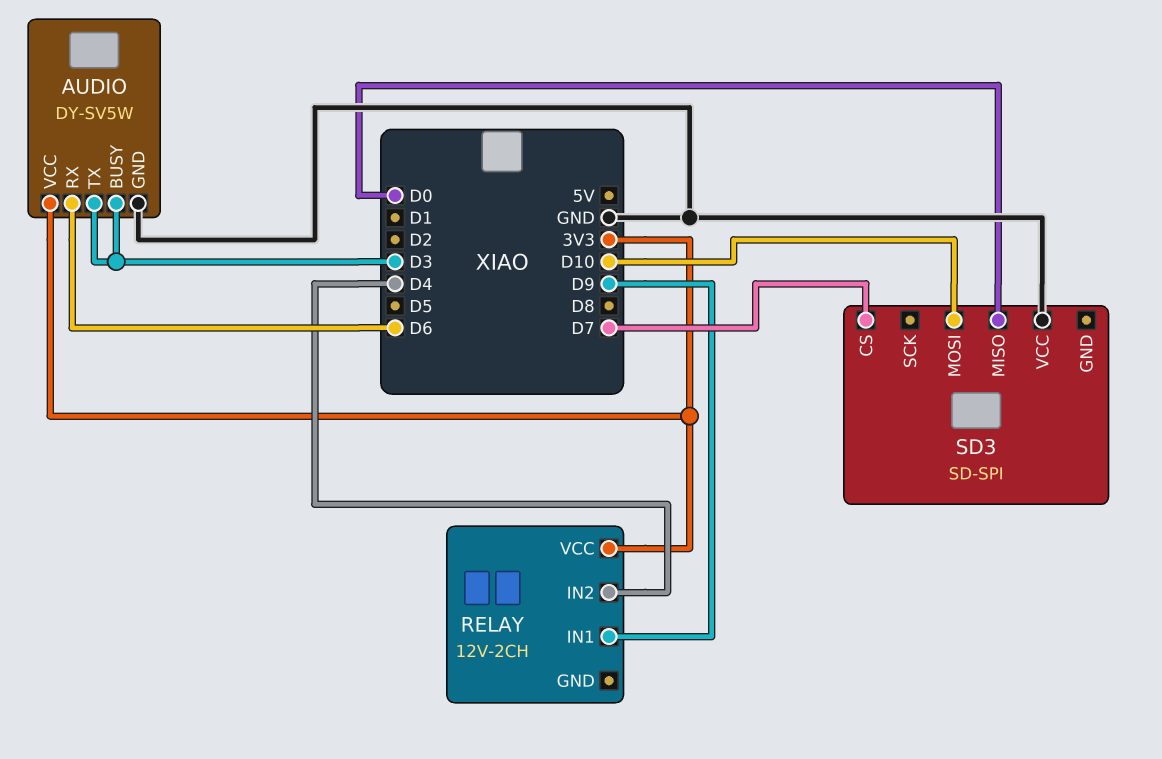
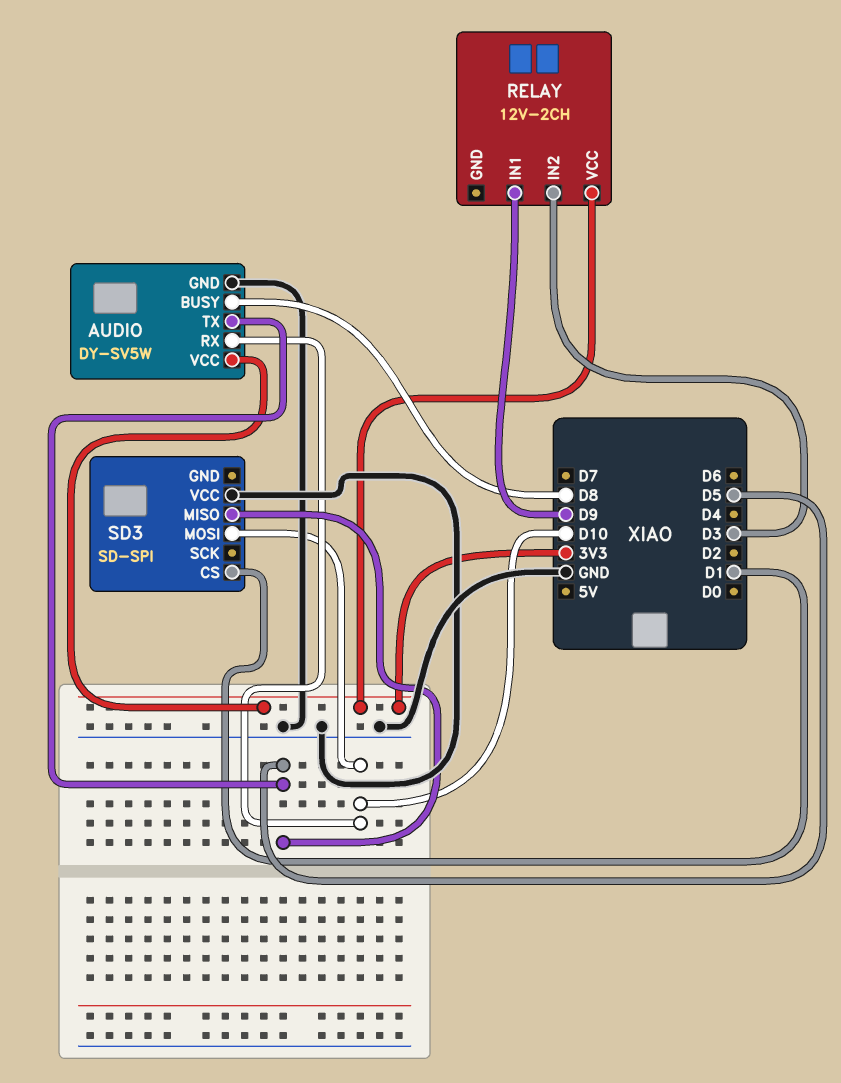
AUDIO pin BUSY: D3 -> D8
AUDIO pin RX: D6 -> D10
AUDIO pin TX: D3 -> D5
RELAY pin IN2: D4 -> D3
SD3 pin CS: D7 -> D1
SD3 pin MISO: D0 -> D5

